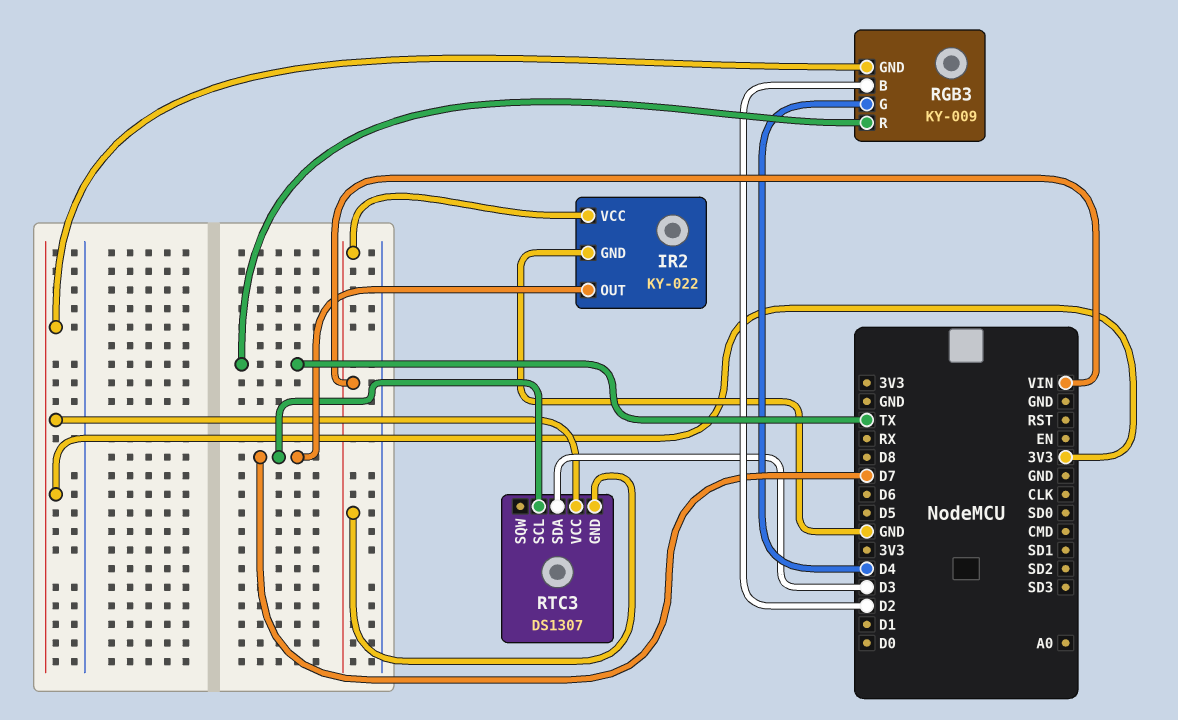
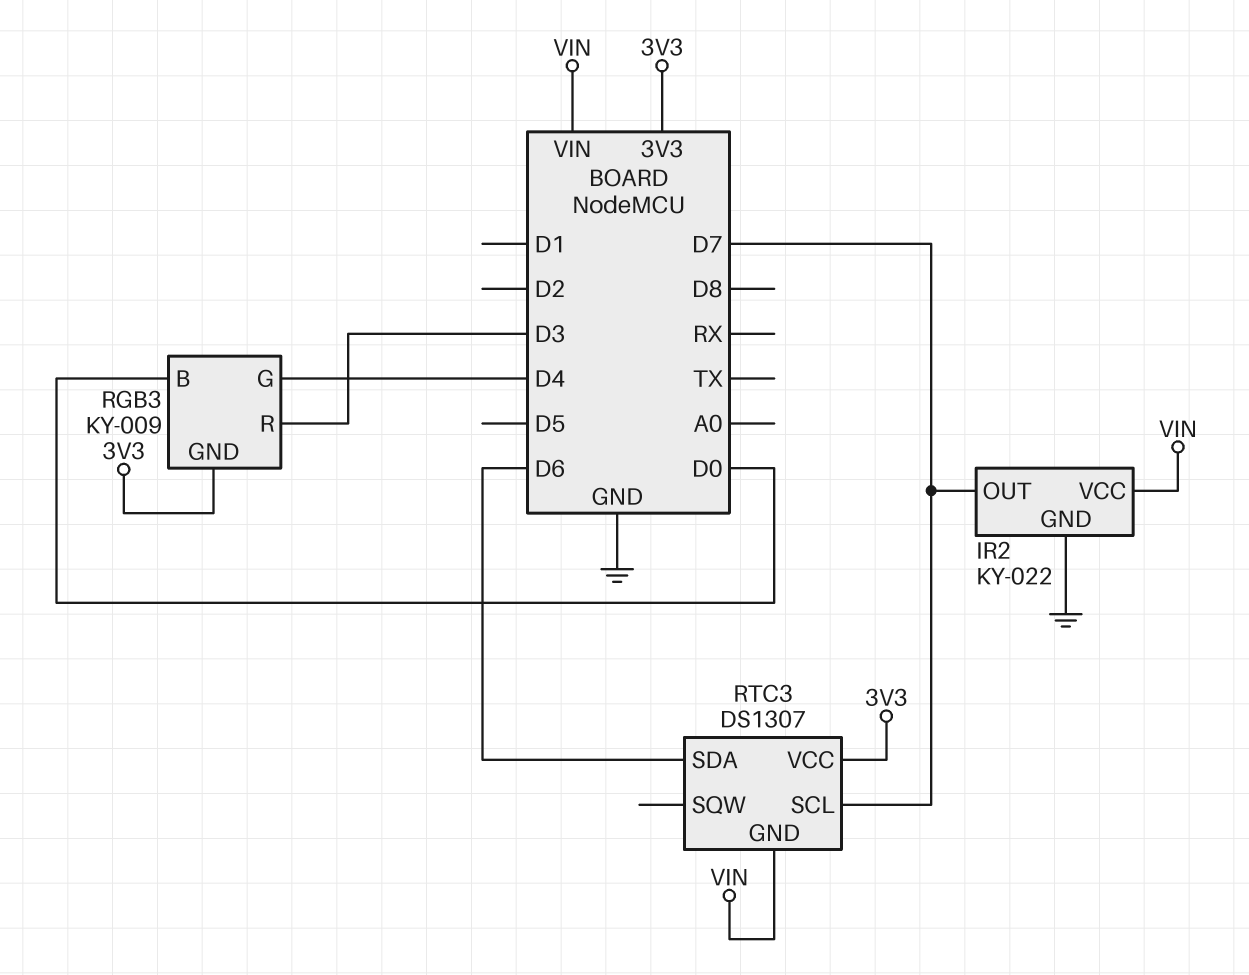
RGB3 pin B: D2 -> D0
RGB3 pin R: TX -> D3
RTC3 pin SDA: D3 -> D6

